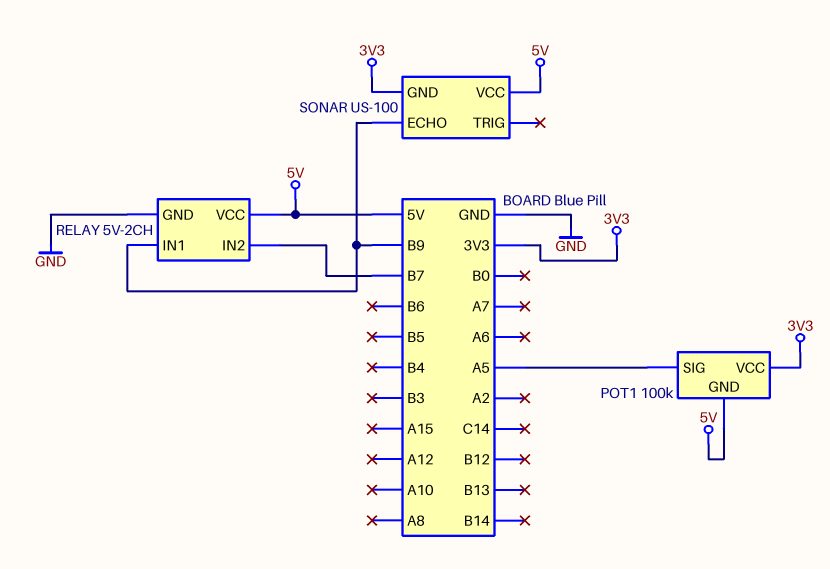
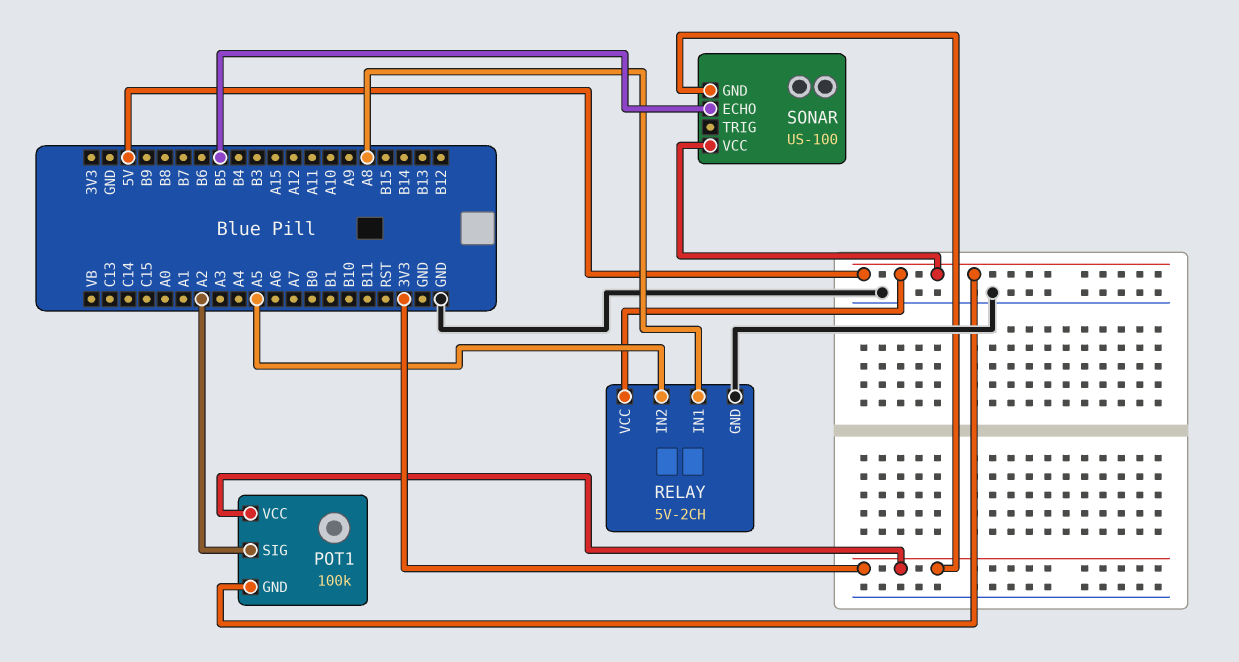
POT1 pin SIG: A5 -> A2
RELAY pin IN1: B9 -> A8
RELAY pin IN2: B7 -> A5
SONAR pin ECHO: B9 -> B5

